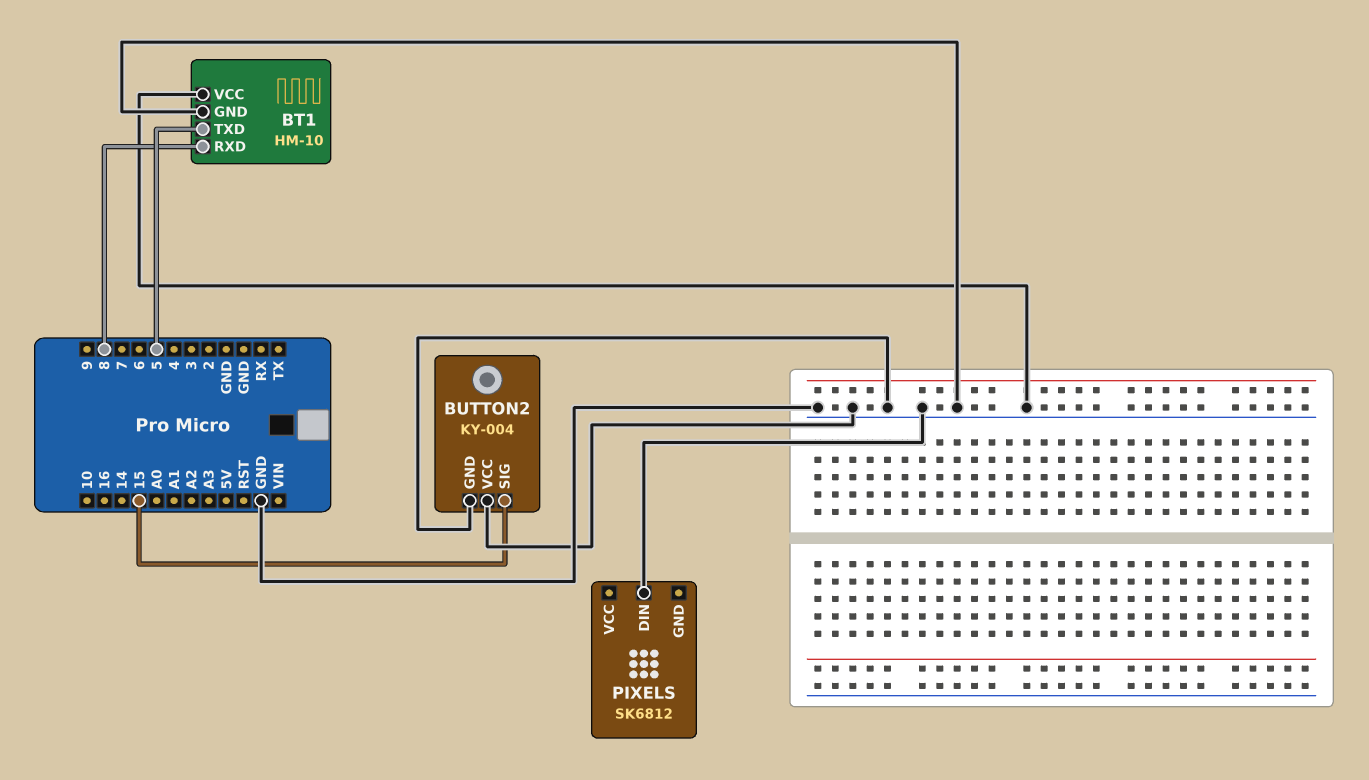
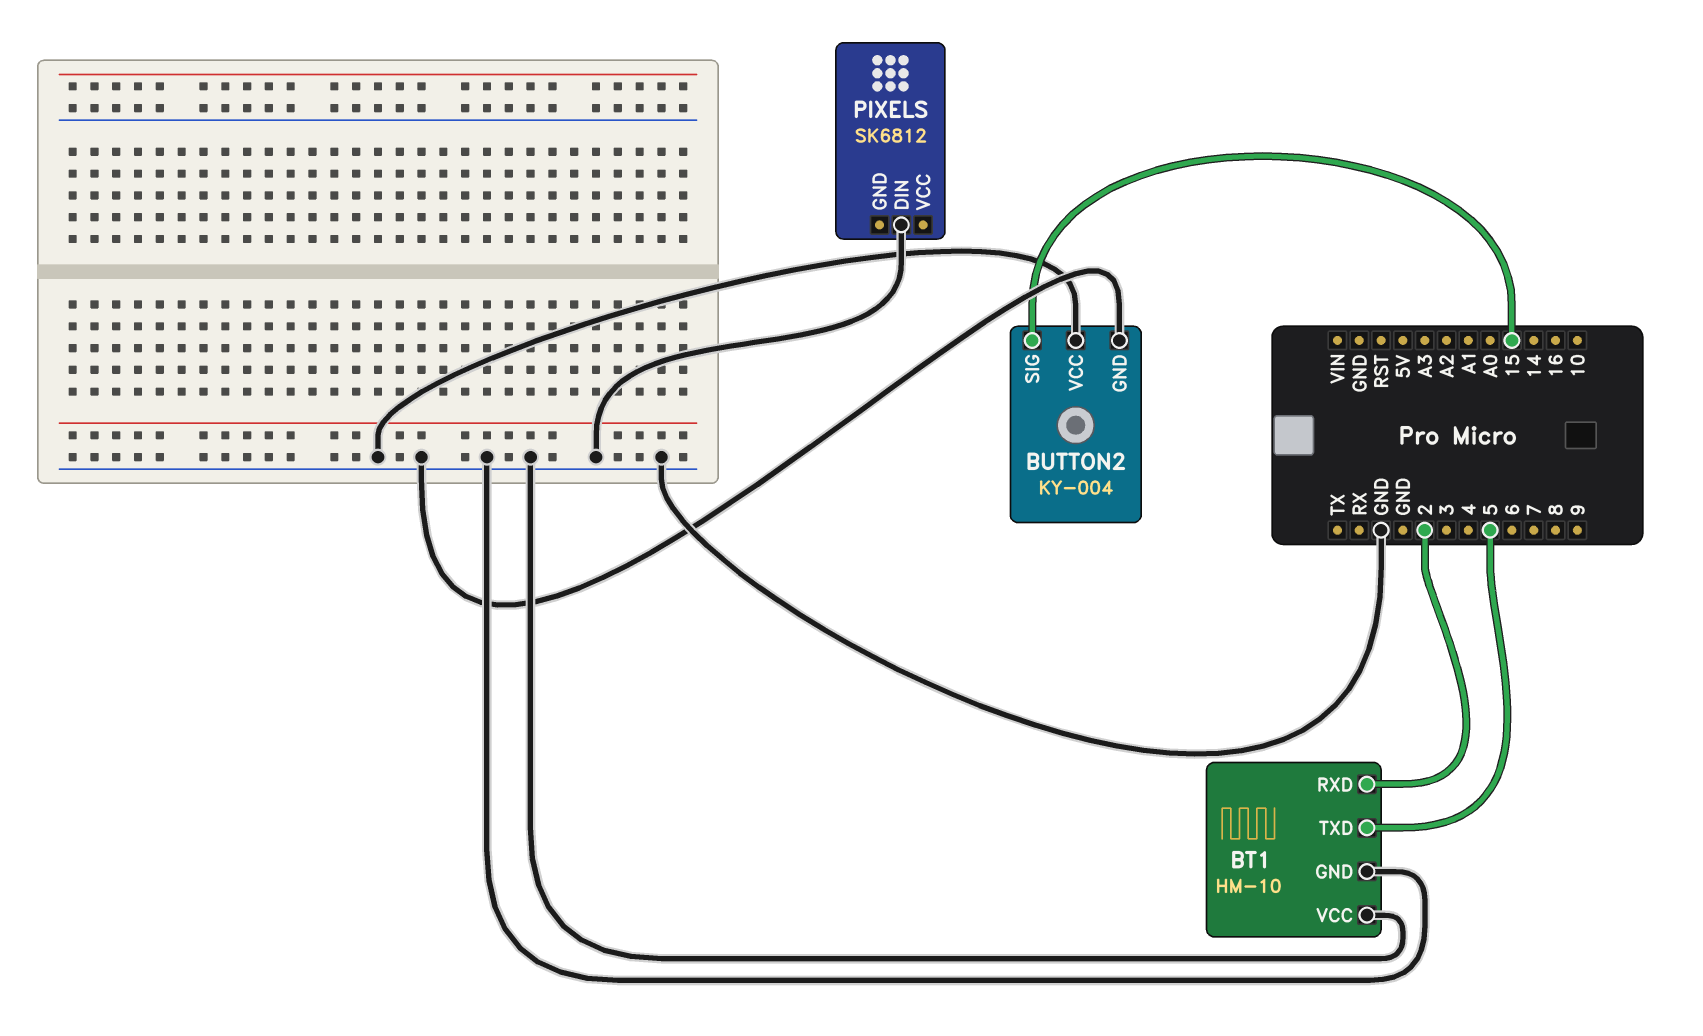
BT1 pin RXD: 8 -> 2

